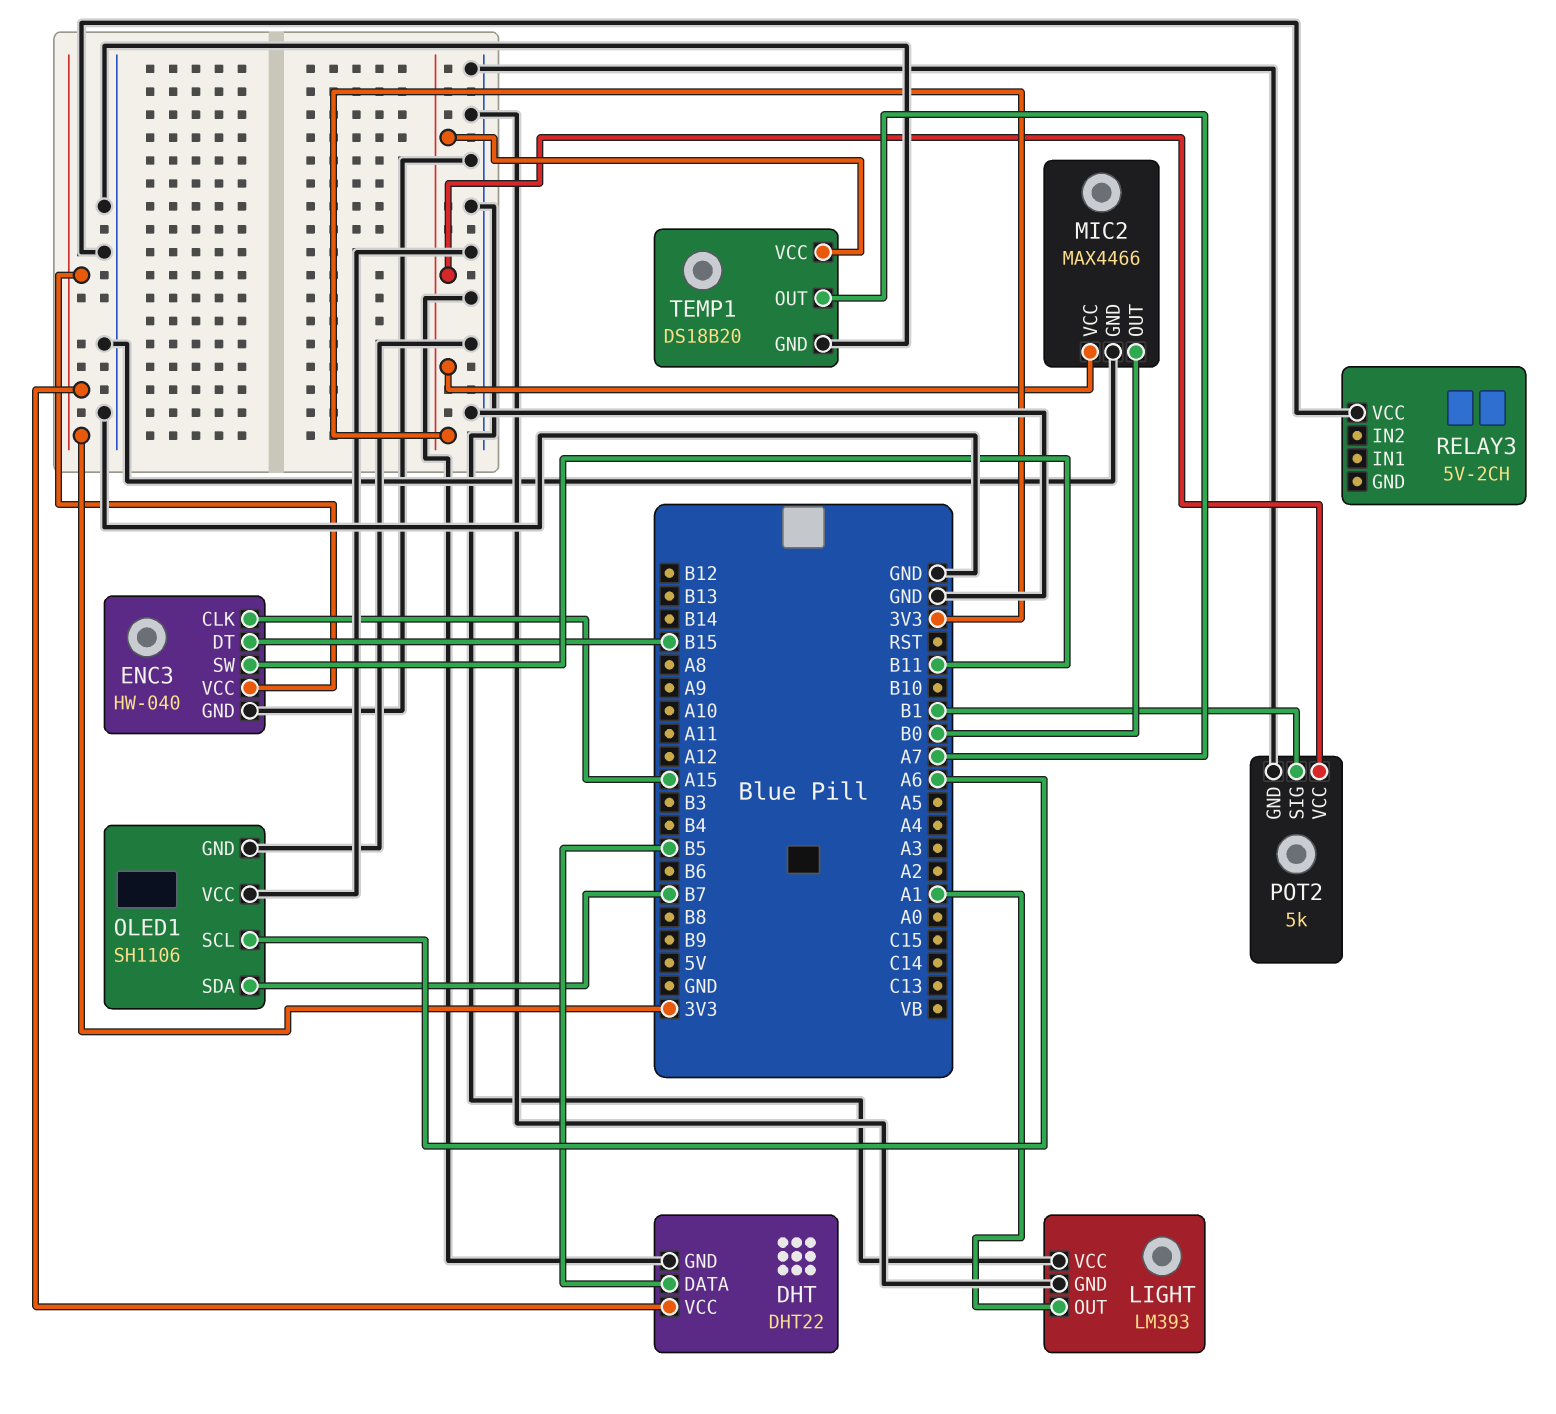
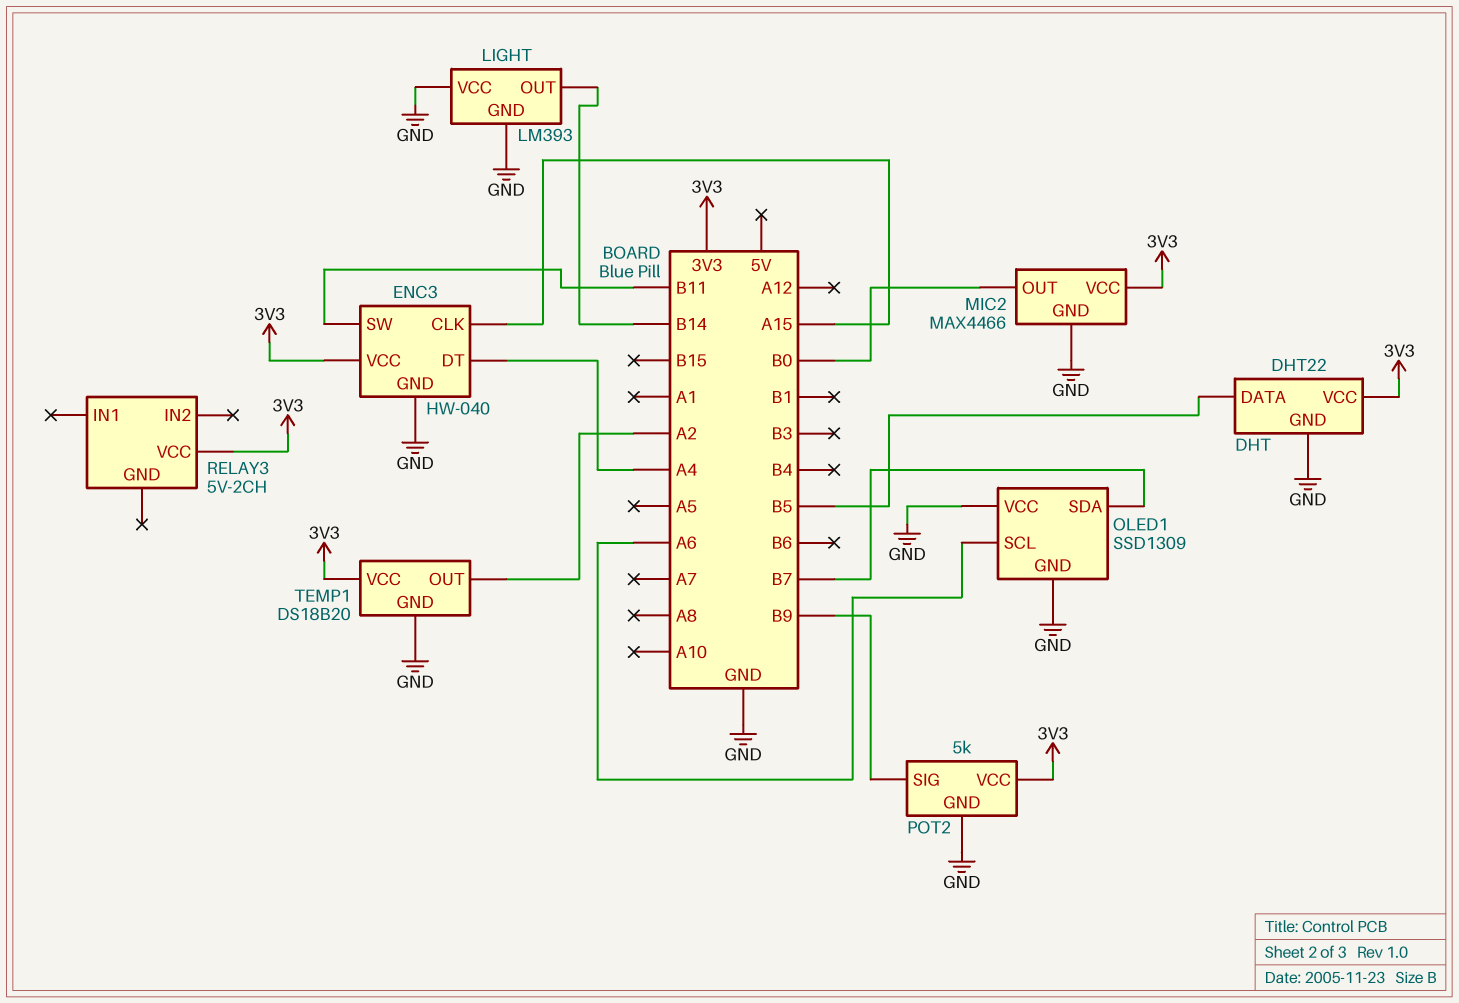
ENC3 pin DT: B15 -> A4
LIGHT pin OUT: A1 -> B14
OLED1: SH1106 -> SSD1309
POT2 pin SIG: B1 -> B9
RELAY3 pin VCC: GND -> 3V3
TEMP1 pin OUT: A7 -> A2

